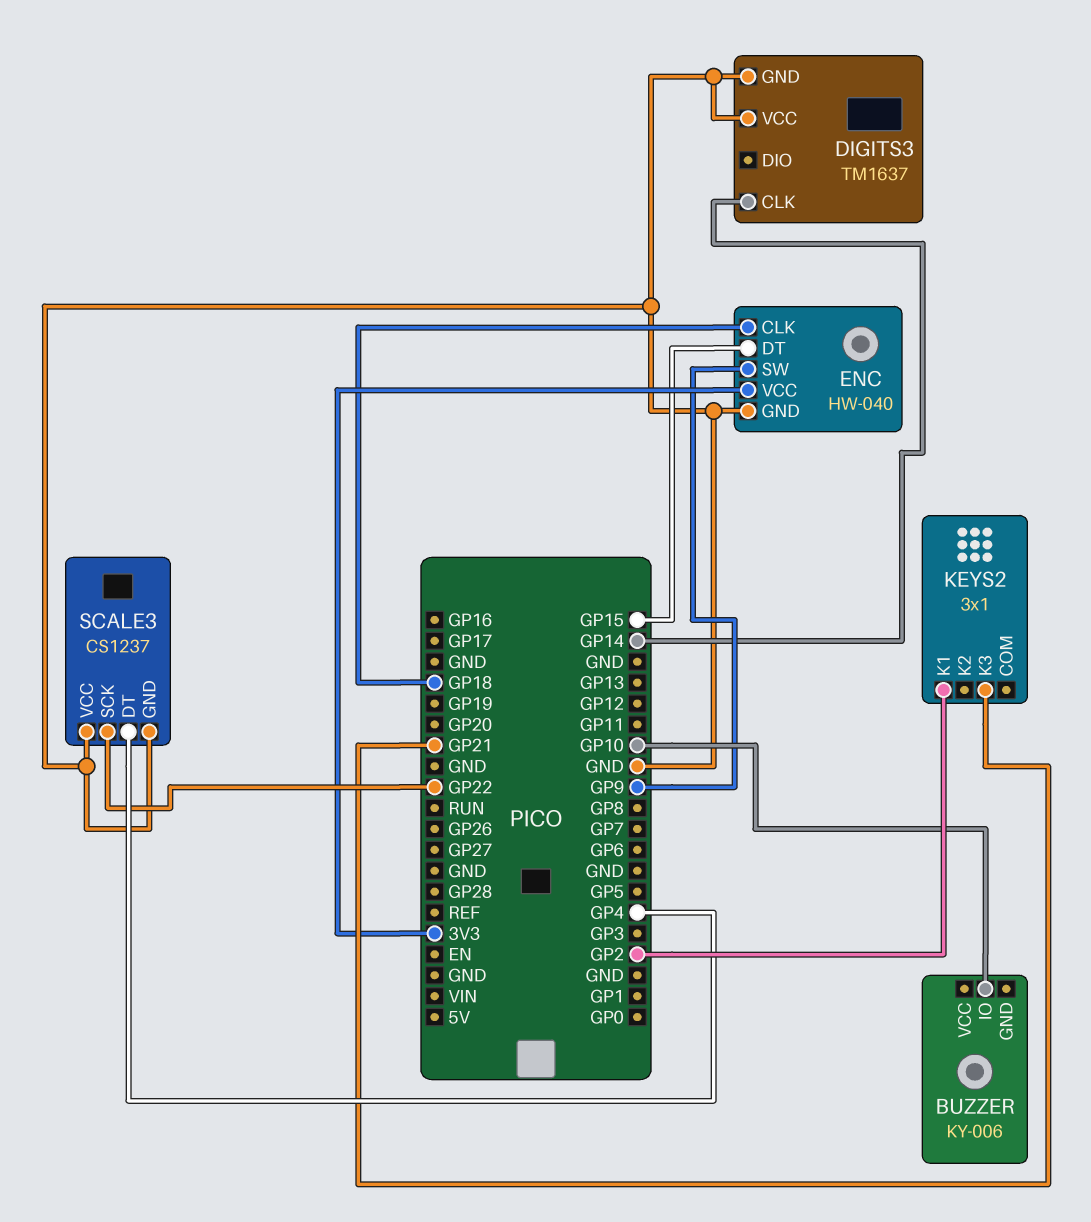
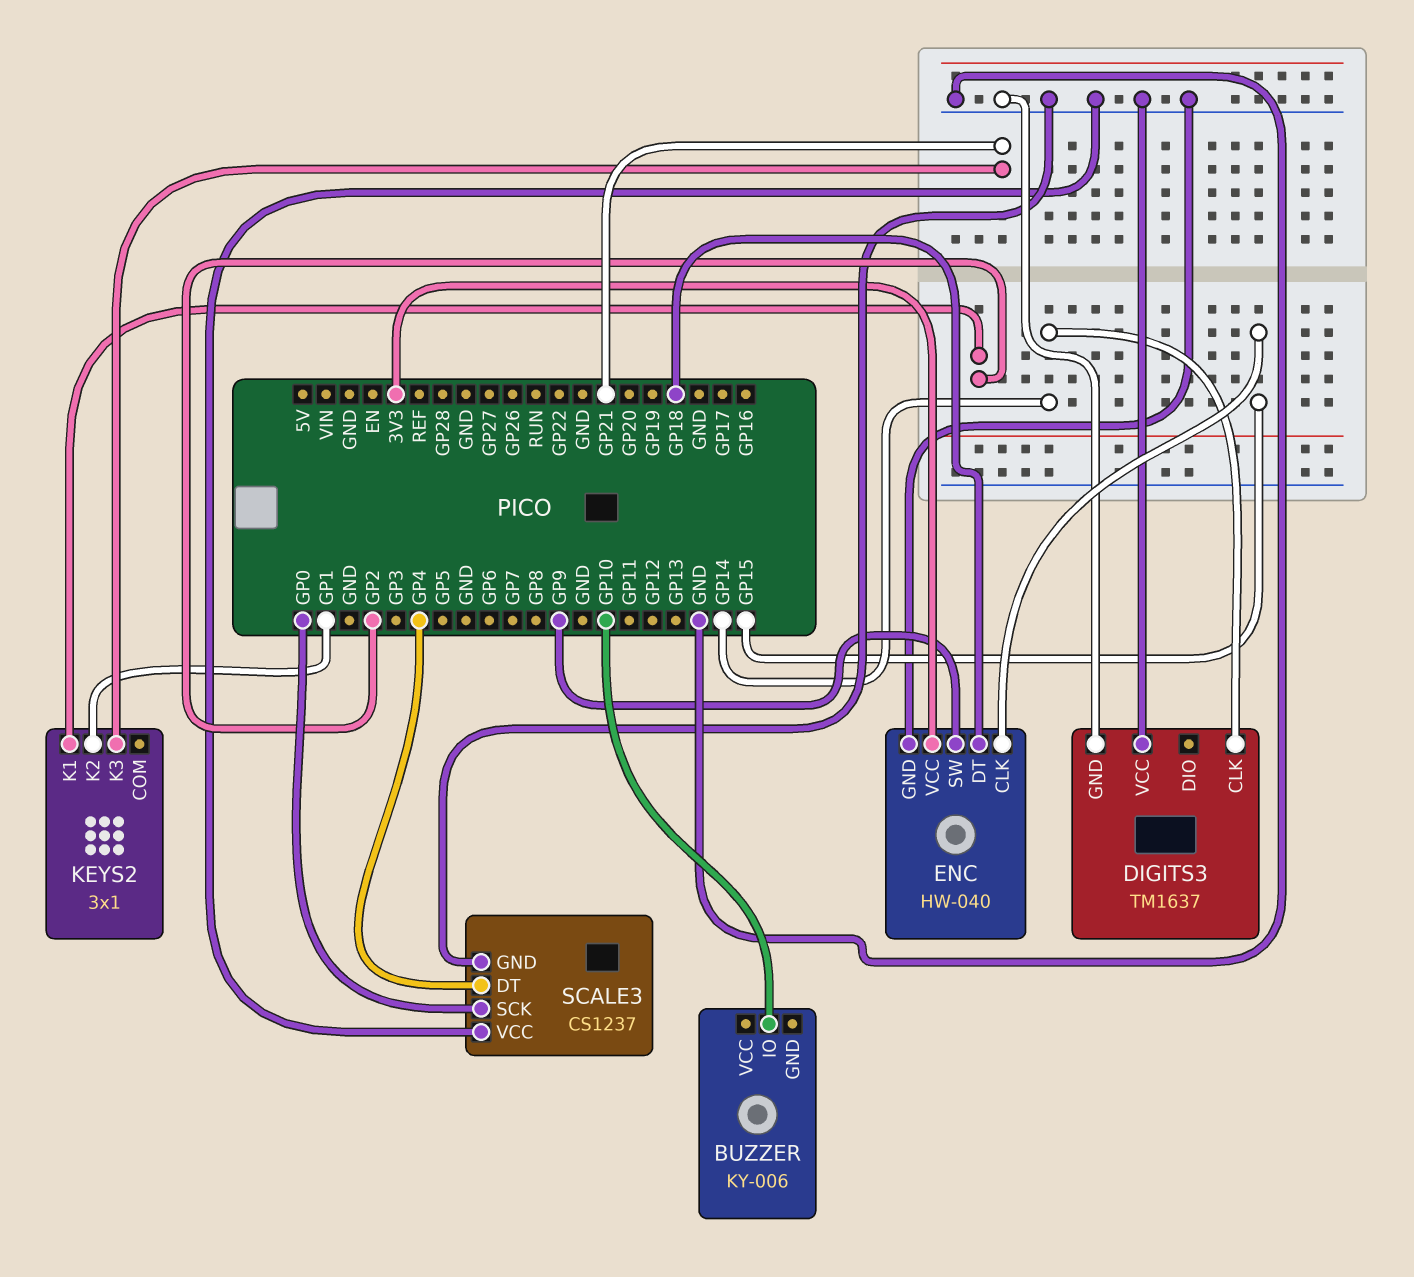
ENC pin CLK: GP18 -> GP15
ENC pin DT: GP15 -> GP18
KEYS2 pin K2: none -> GP1
SCALE3 pin SCK: GP22 -> GP0

